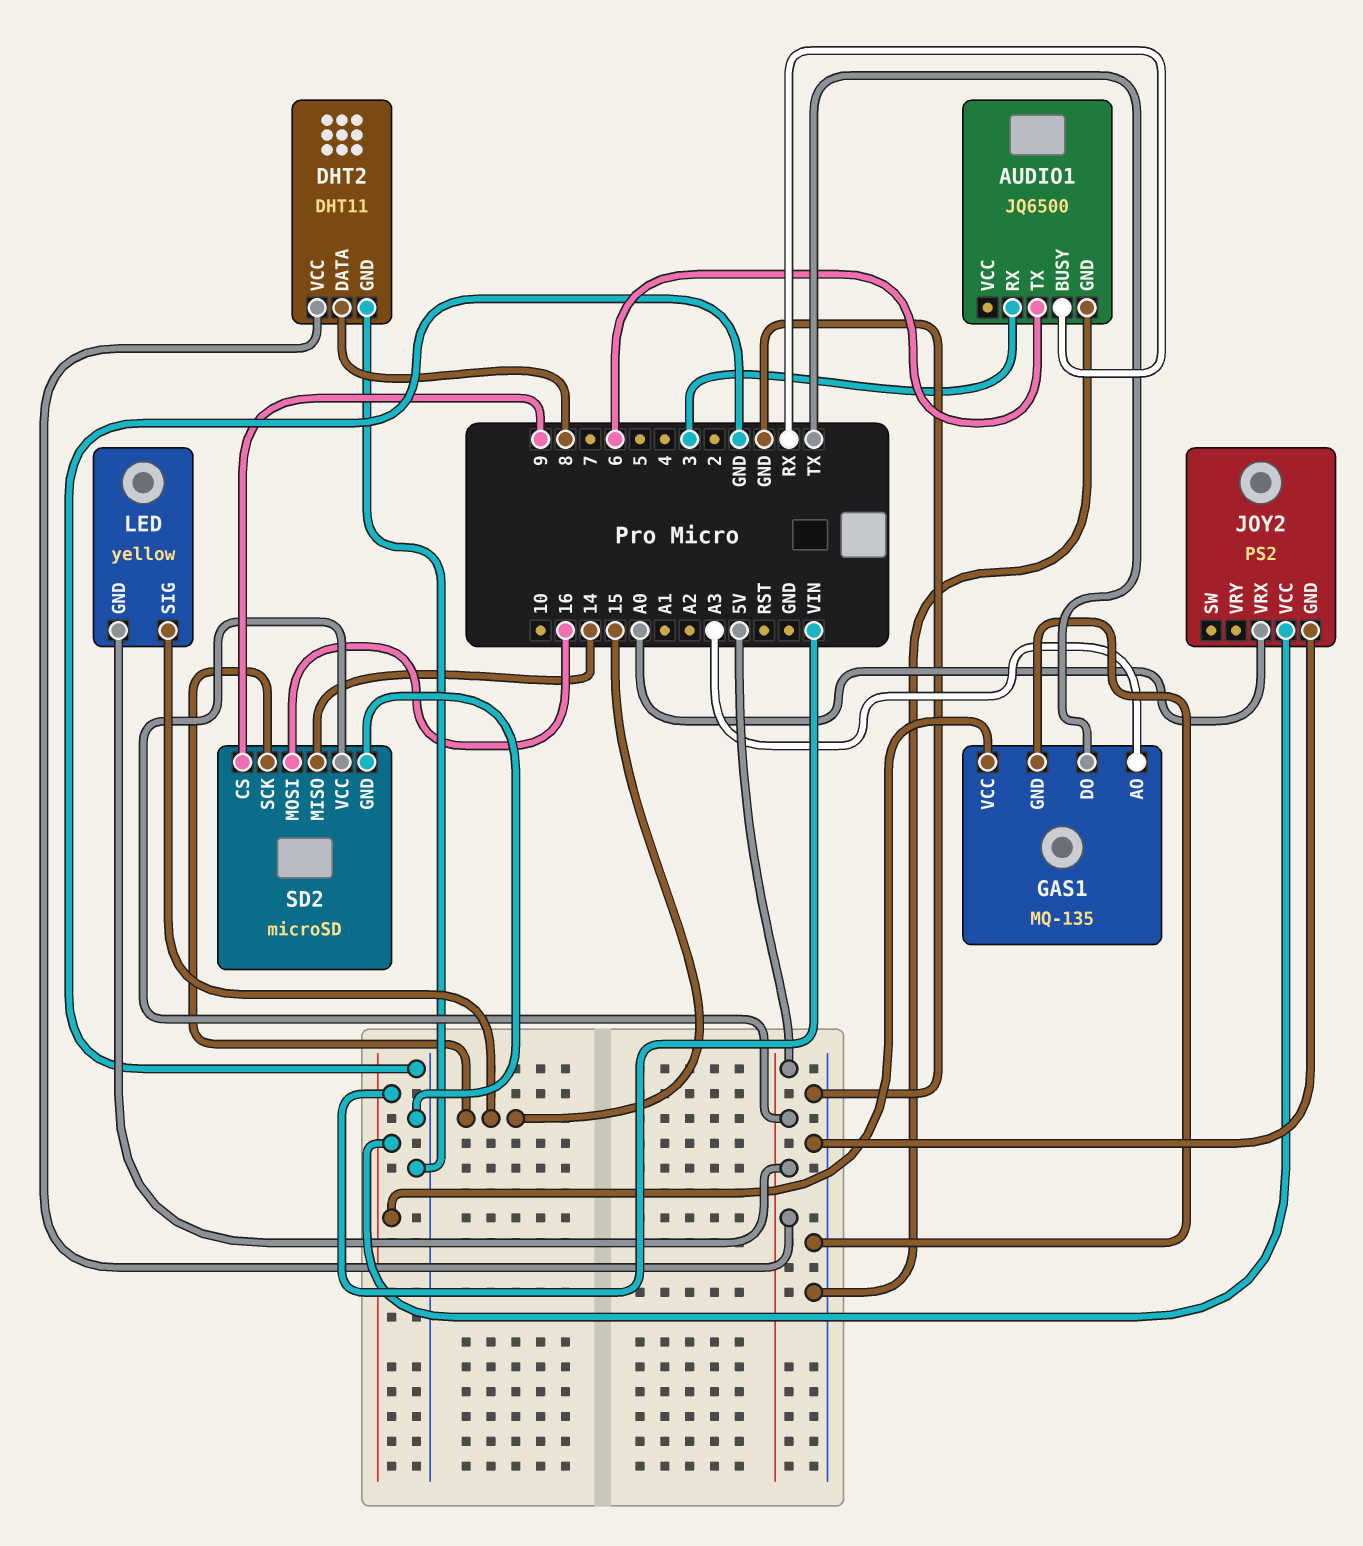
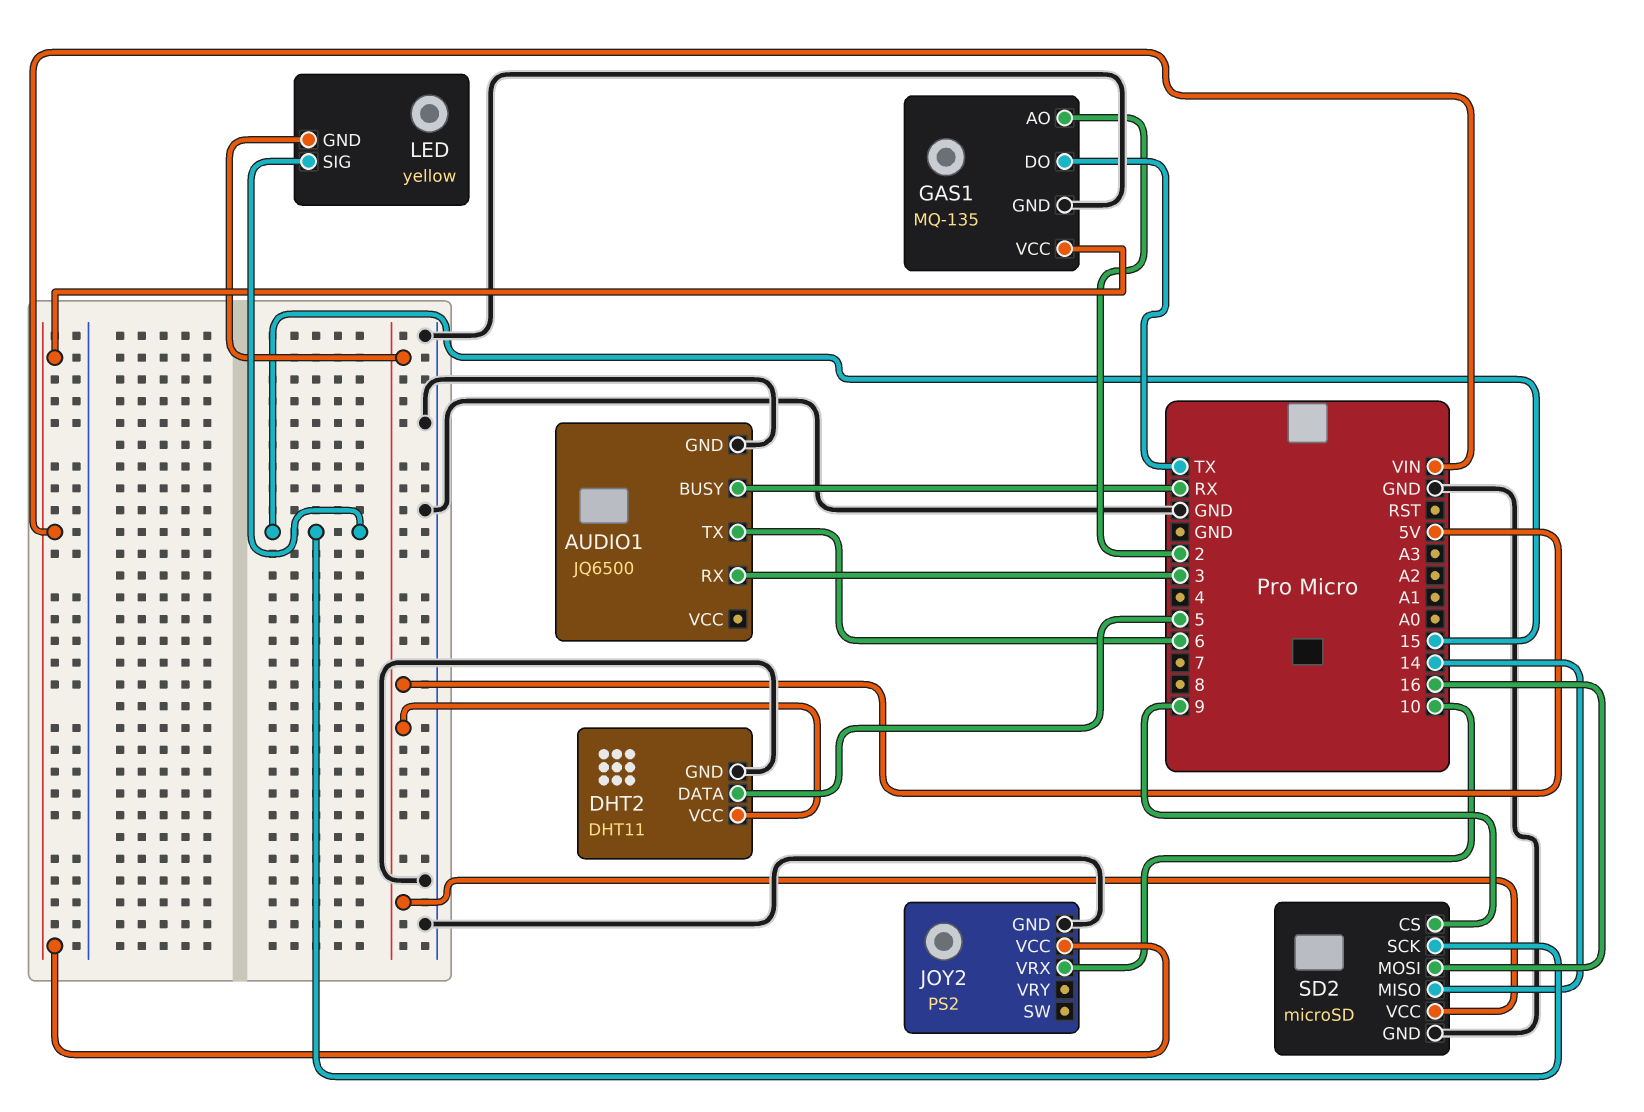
DHT2 pin DATA: 8 -> 5
GAS1 pin AO: A3 -> 2
JOY2 pin VRX: A0 -> 10

